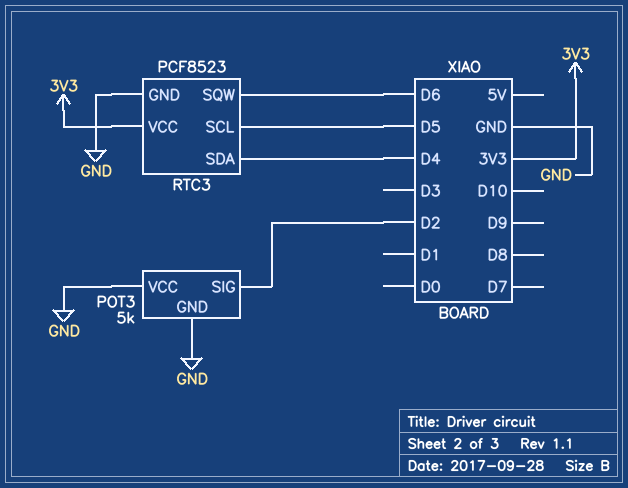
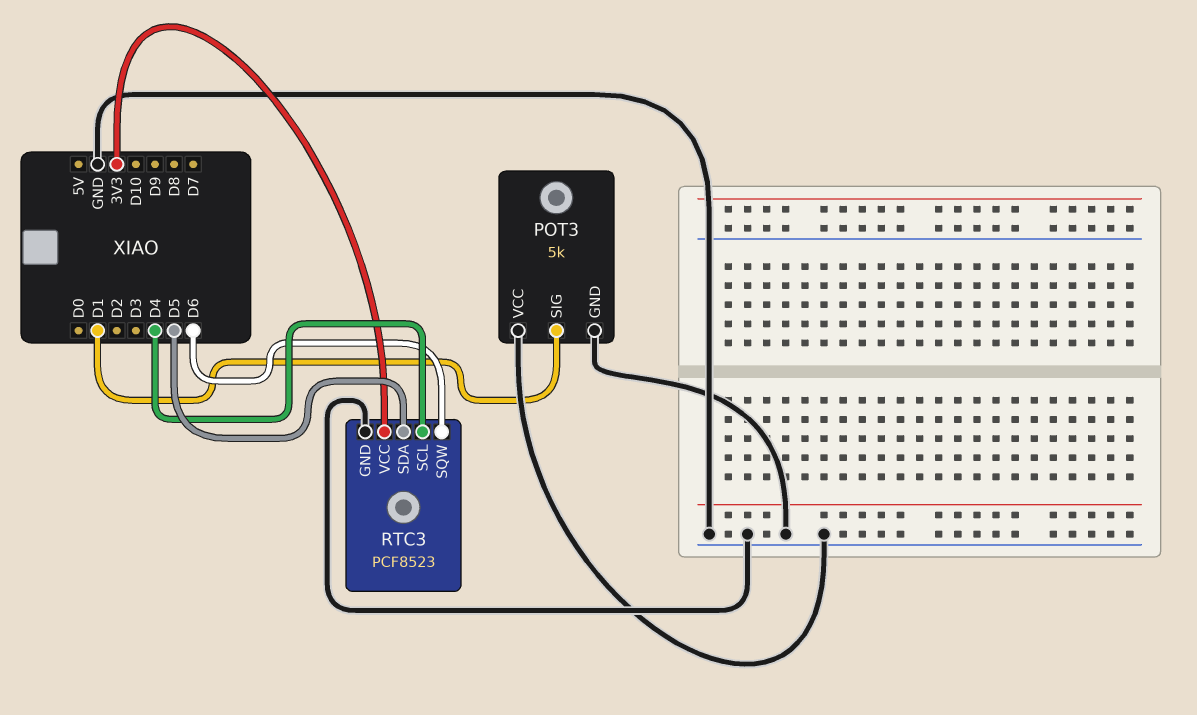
POT3 pin SIG: D2 -> D1
RTC3 pin SCL: D5 -> D4
RTC3 pin SDA: D4 -> D5

